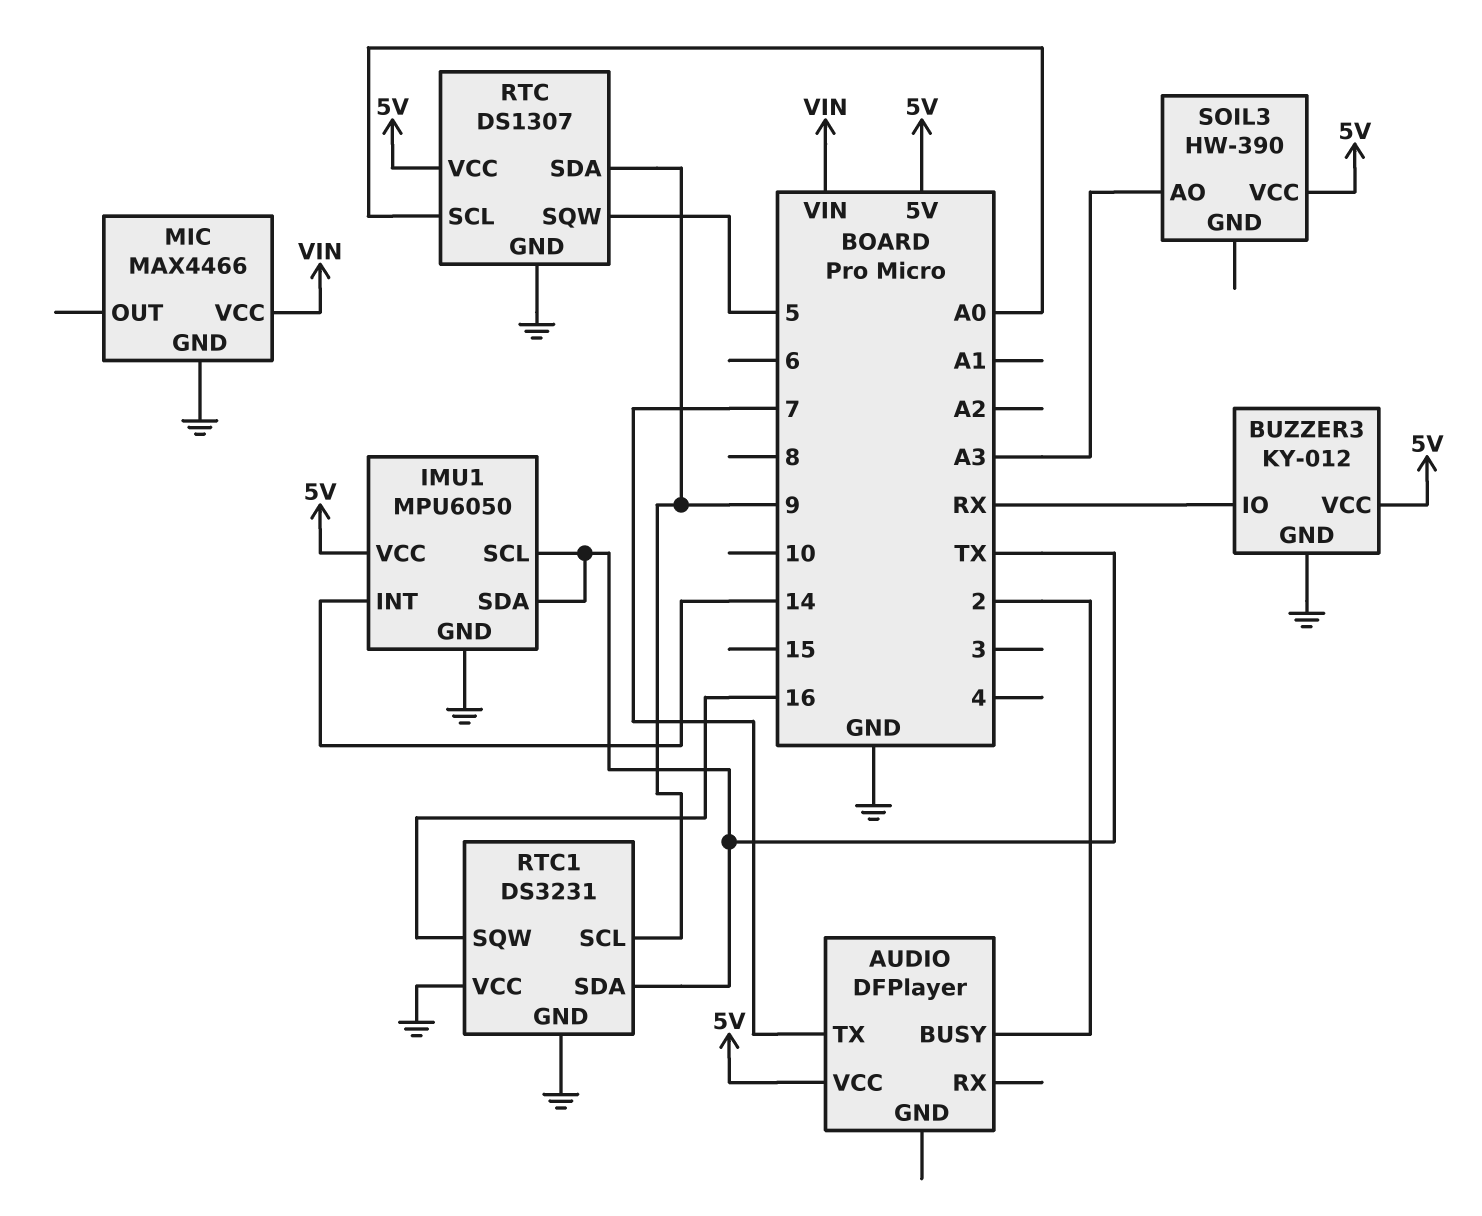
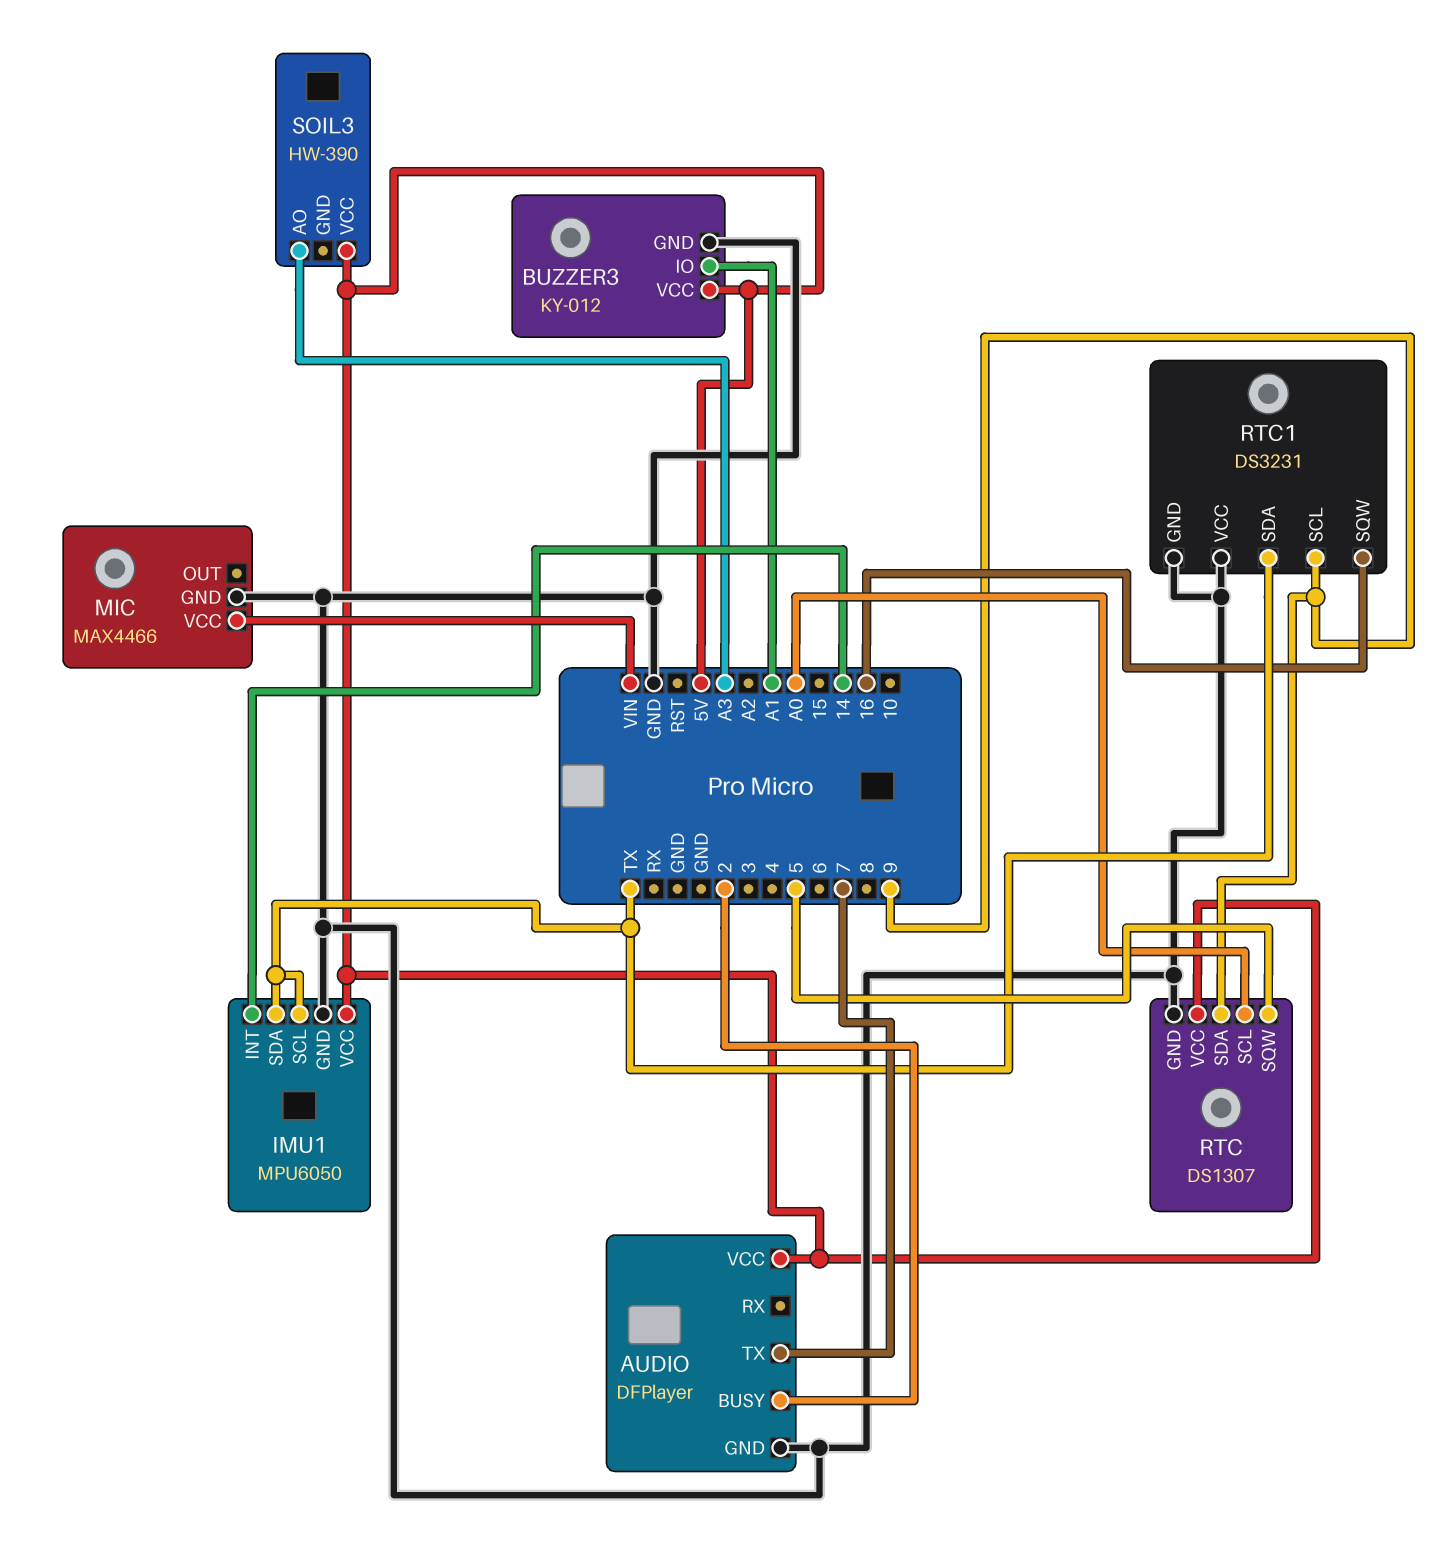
AUDIO pin GND: none -> GND
BUZZER3 pin IO: RX -> A1

